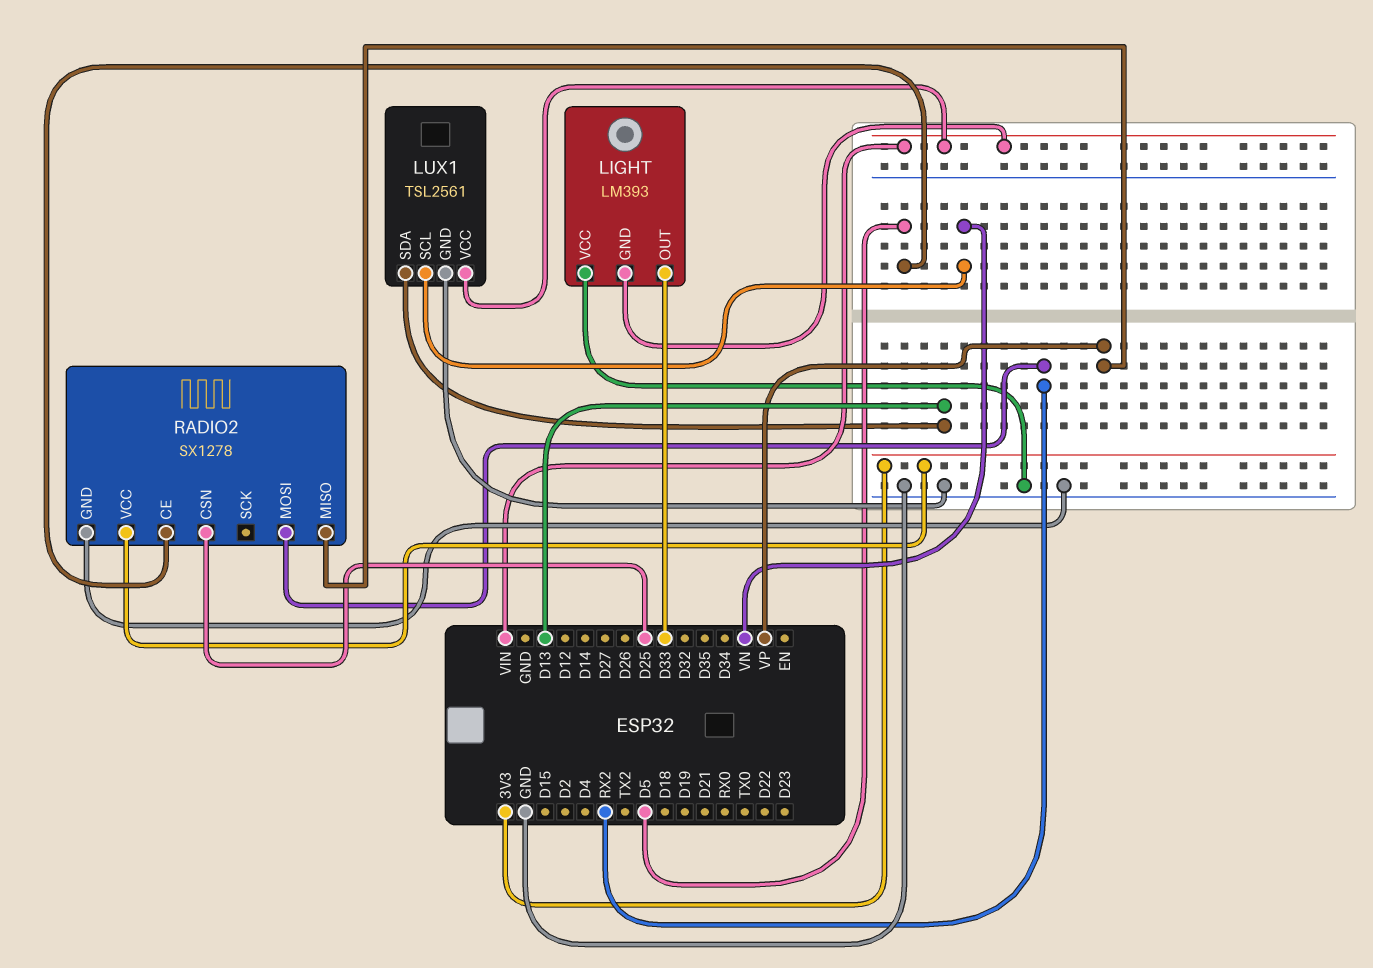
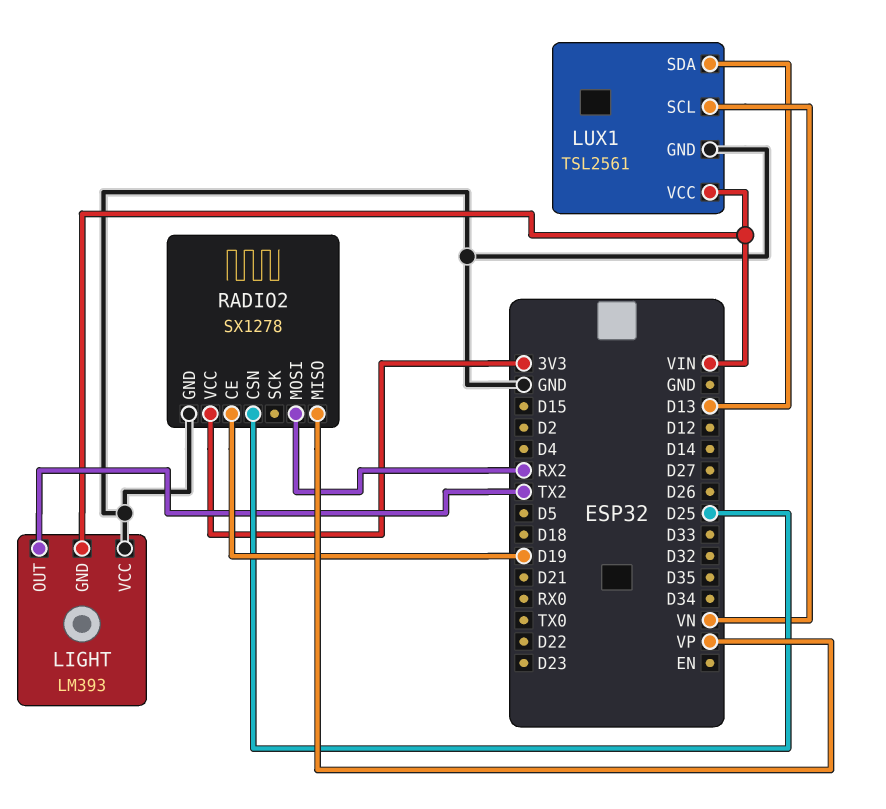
LIGHT pin OUT: D33 -> TX2
RADIO2 pin CE: D5 -> D19

